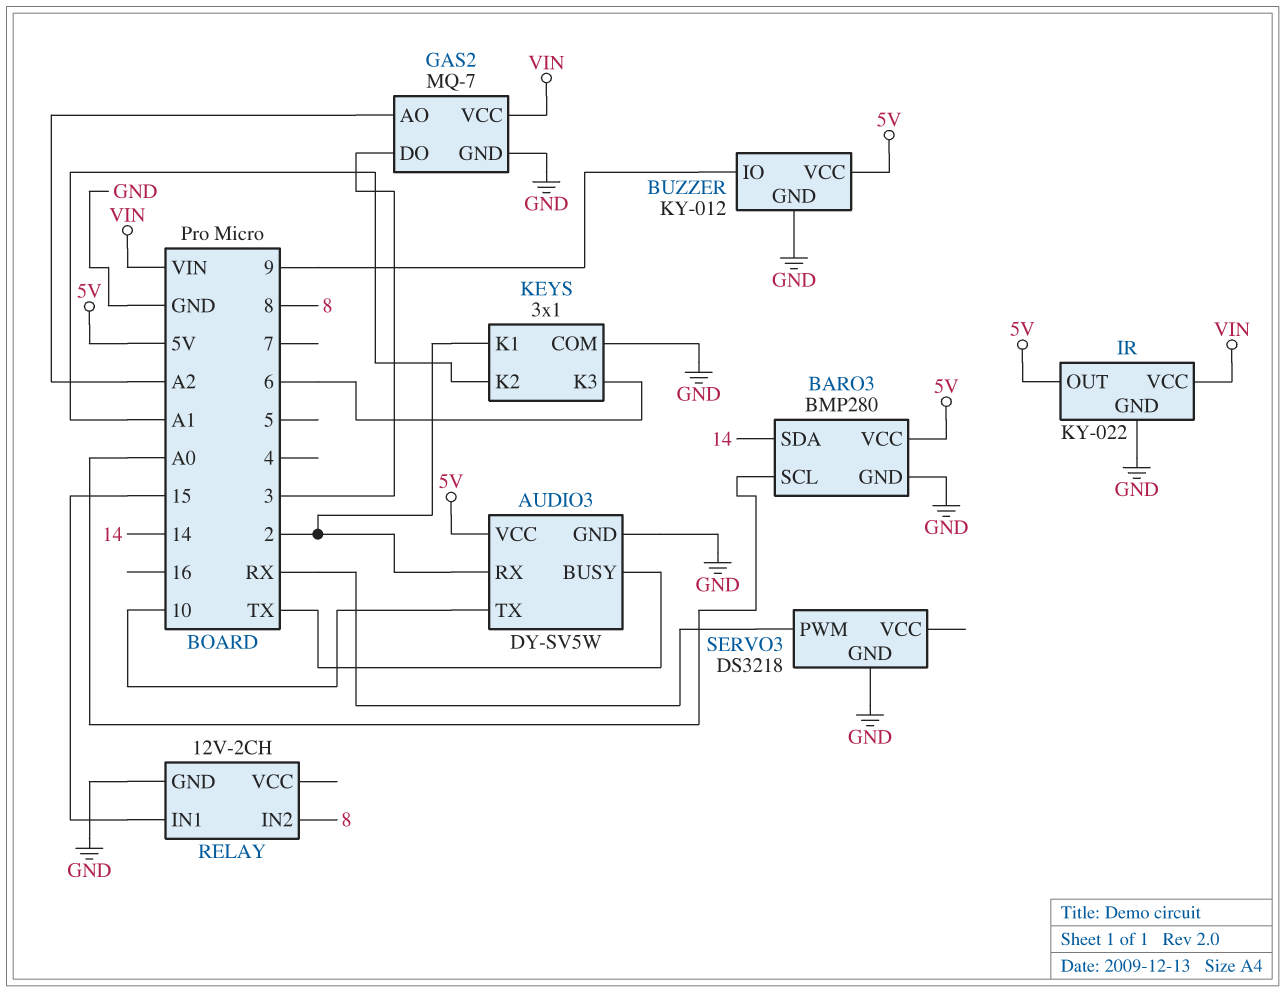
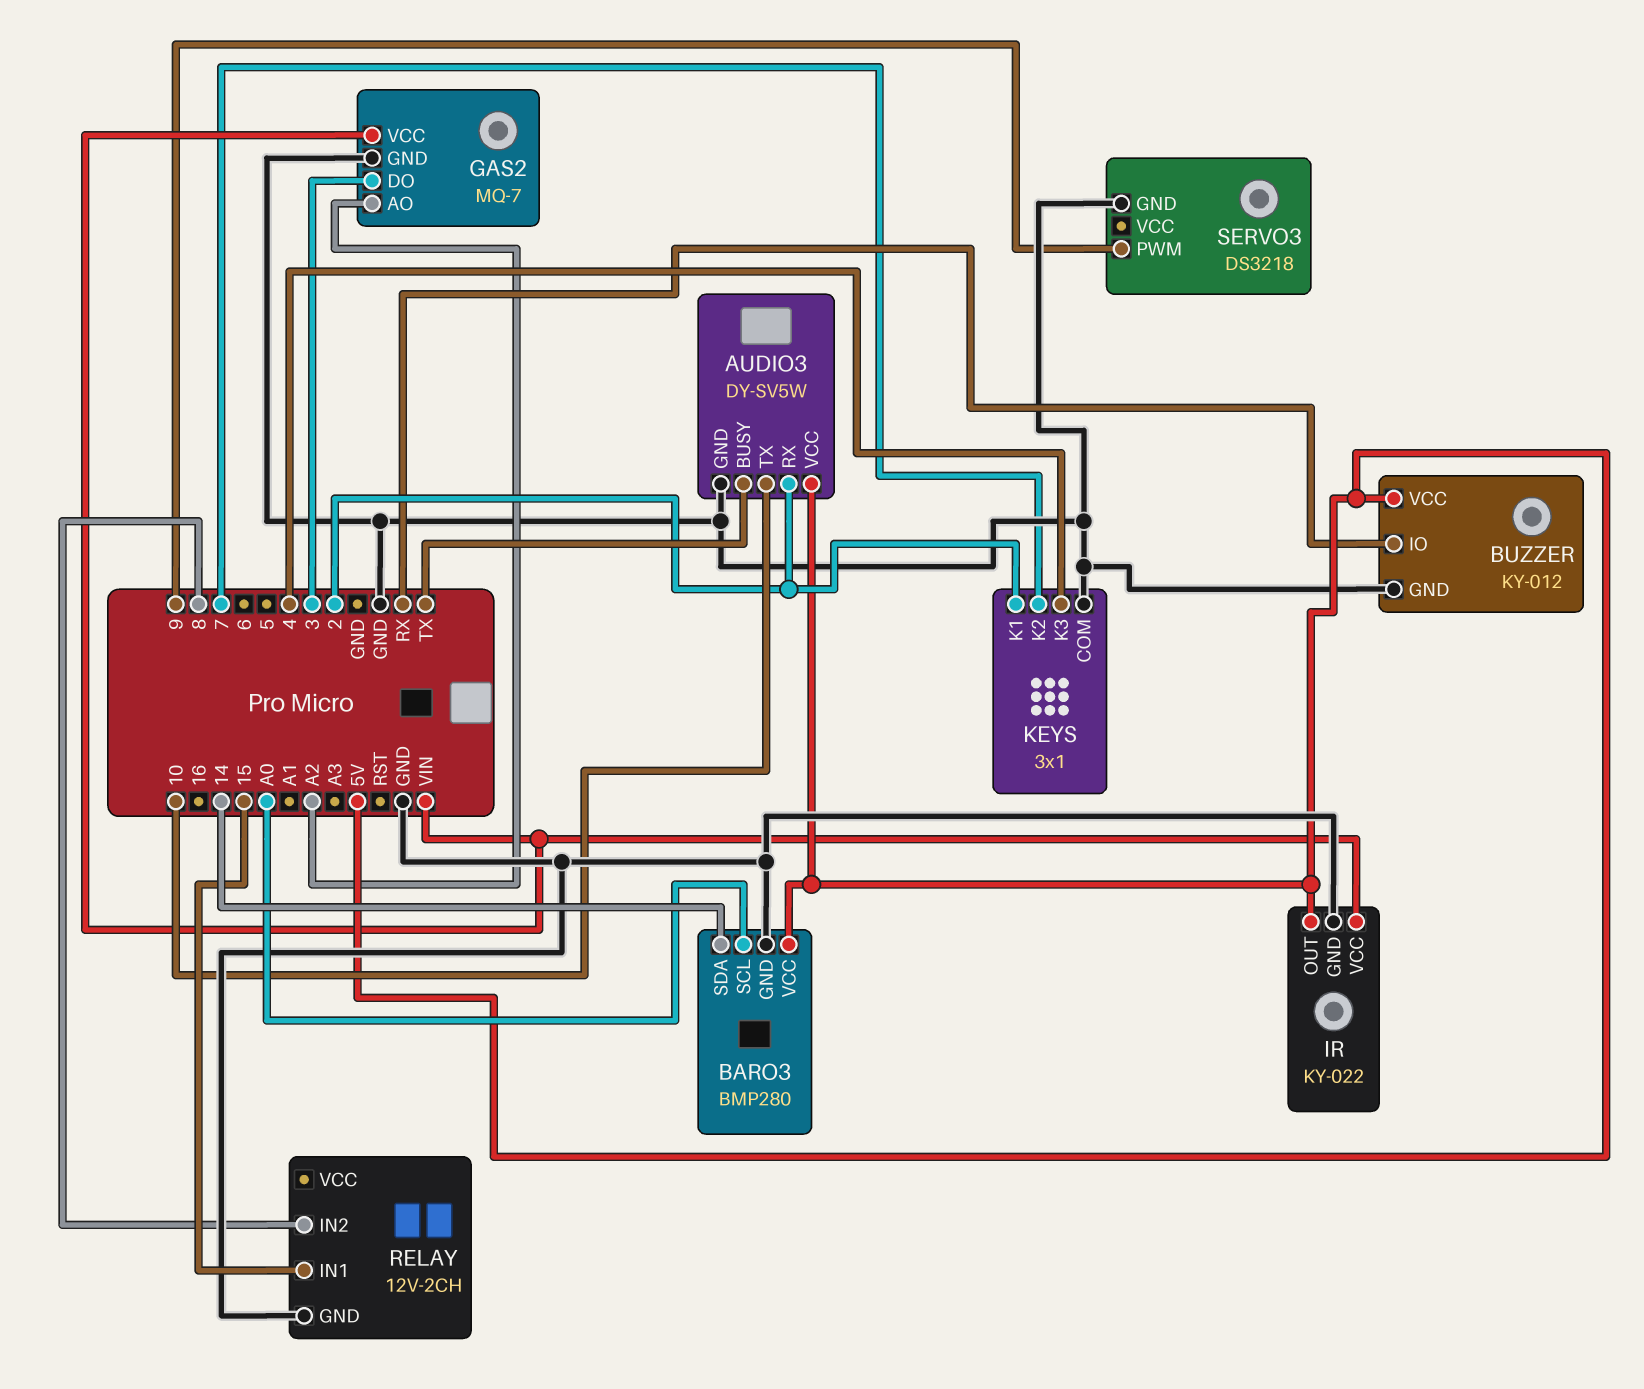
BUZZER pin IO: 9 -> RX
KEYS pin K2: A1 -> 7
KEYS pin K3: 6 -> 4
SERVO3 pin PWM: RX -> 9

